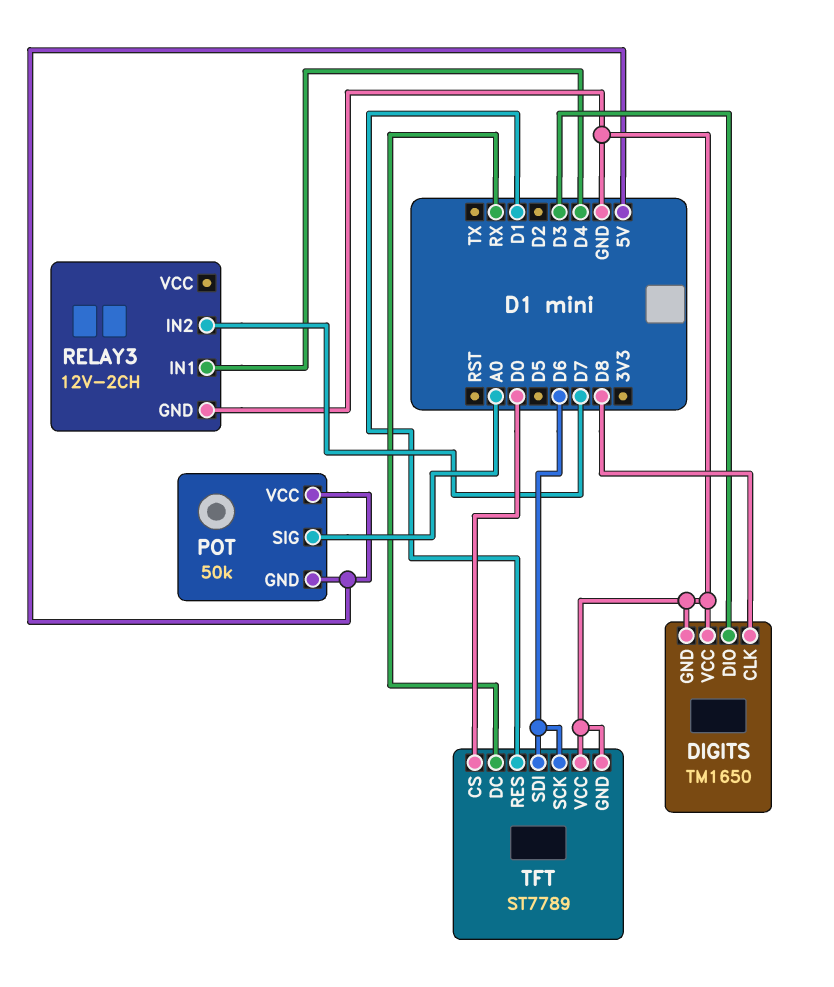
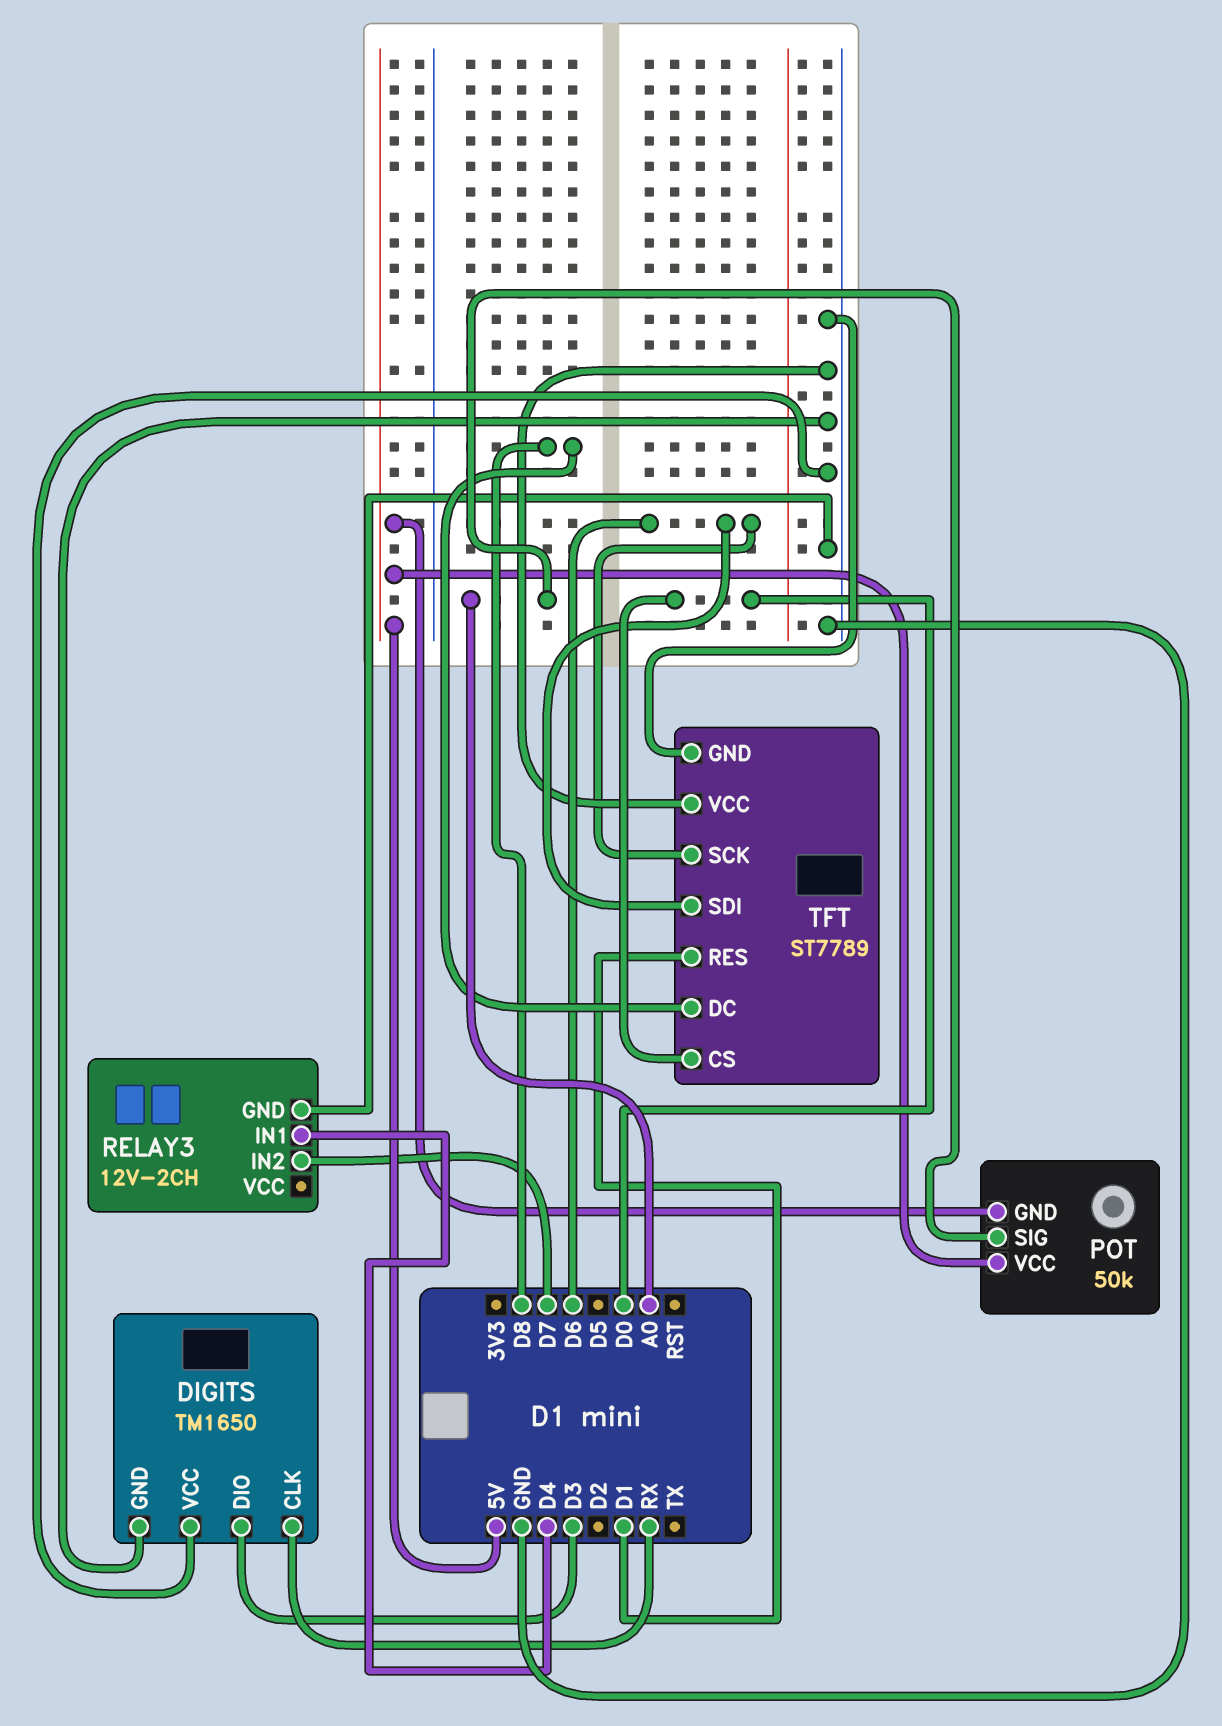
DIGITS pin CLK: D8 -> RX
TFT pin DC: RX -> D8

